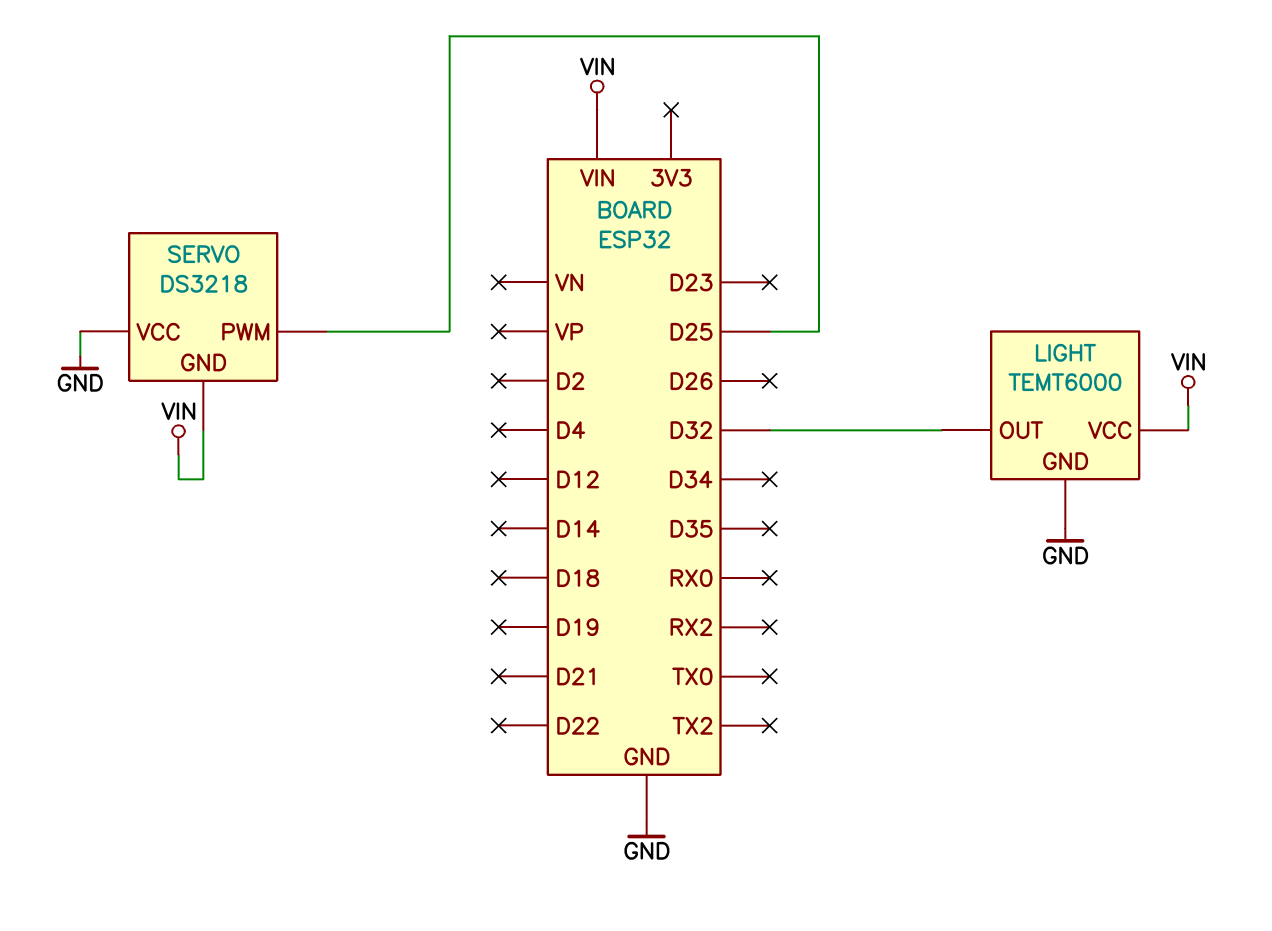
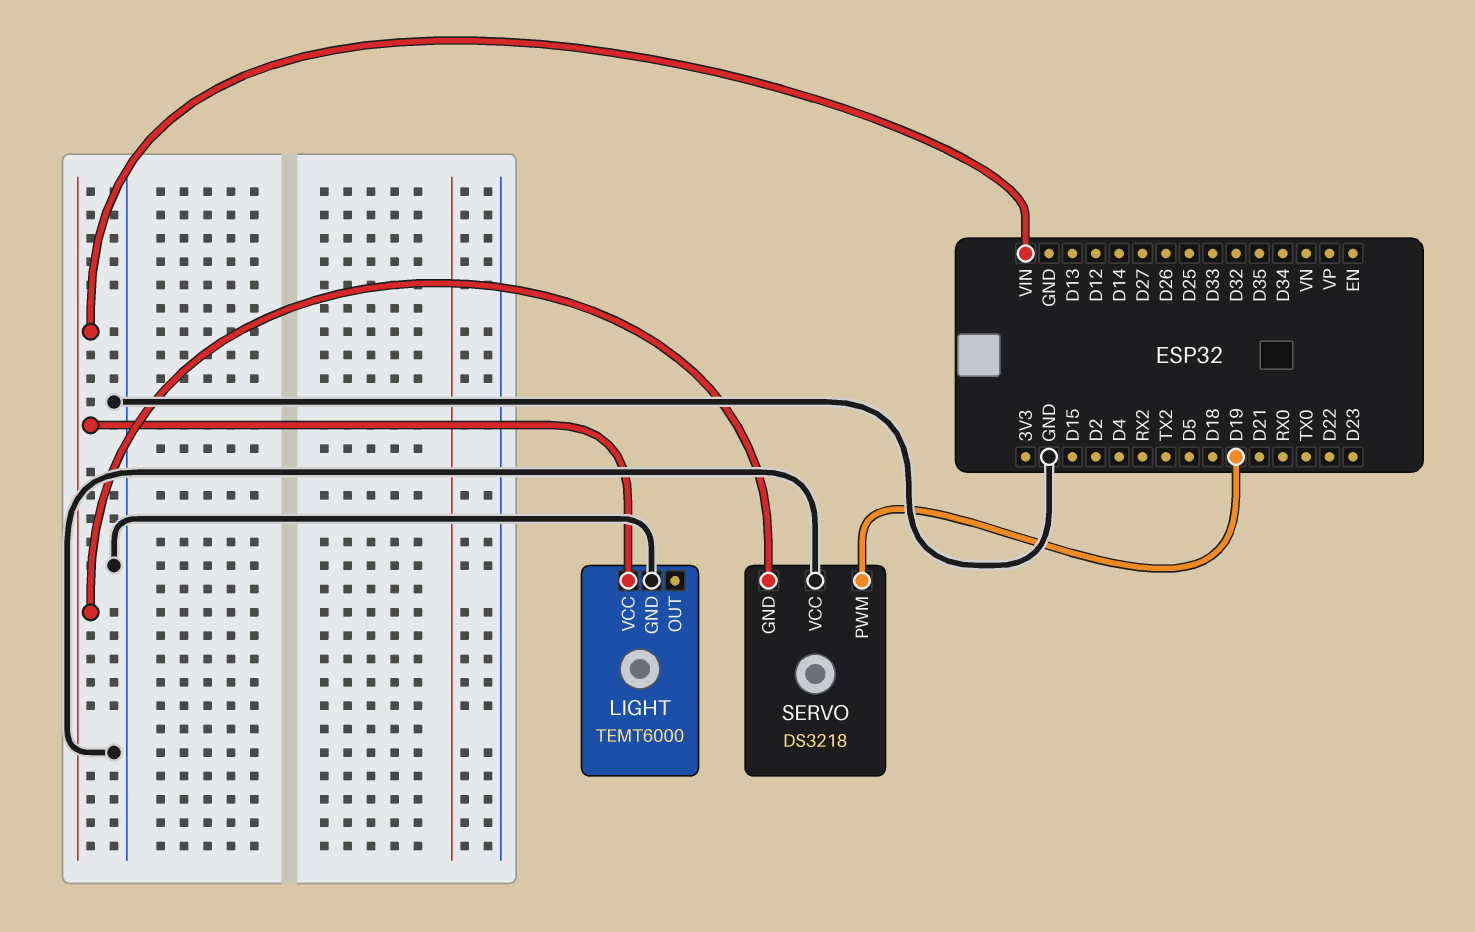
LIGHT pin OUT: D32 -> none
SERVO pin PWM: D25 -> D19

